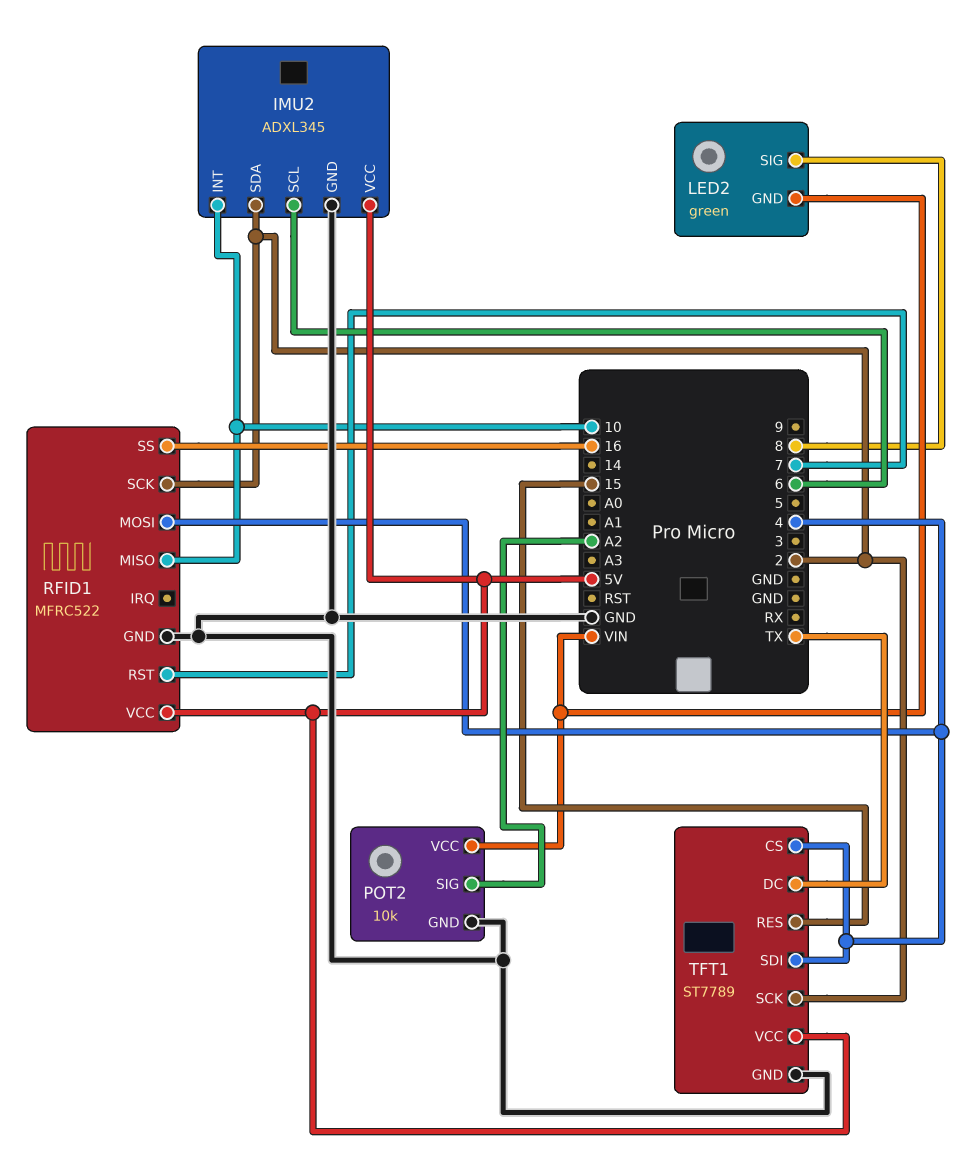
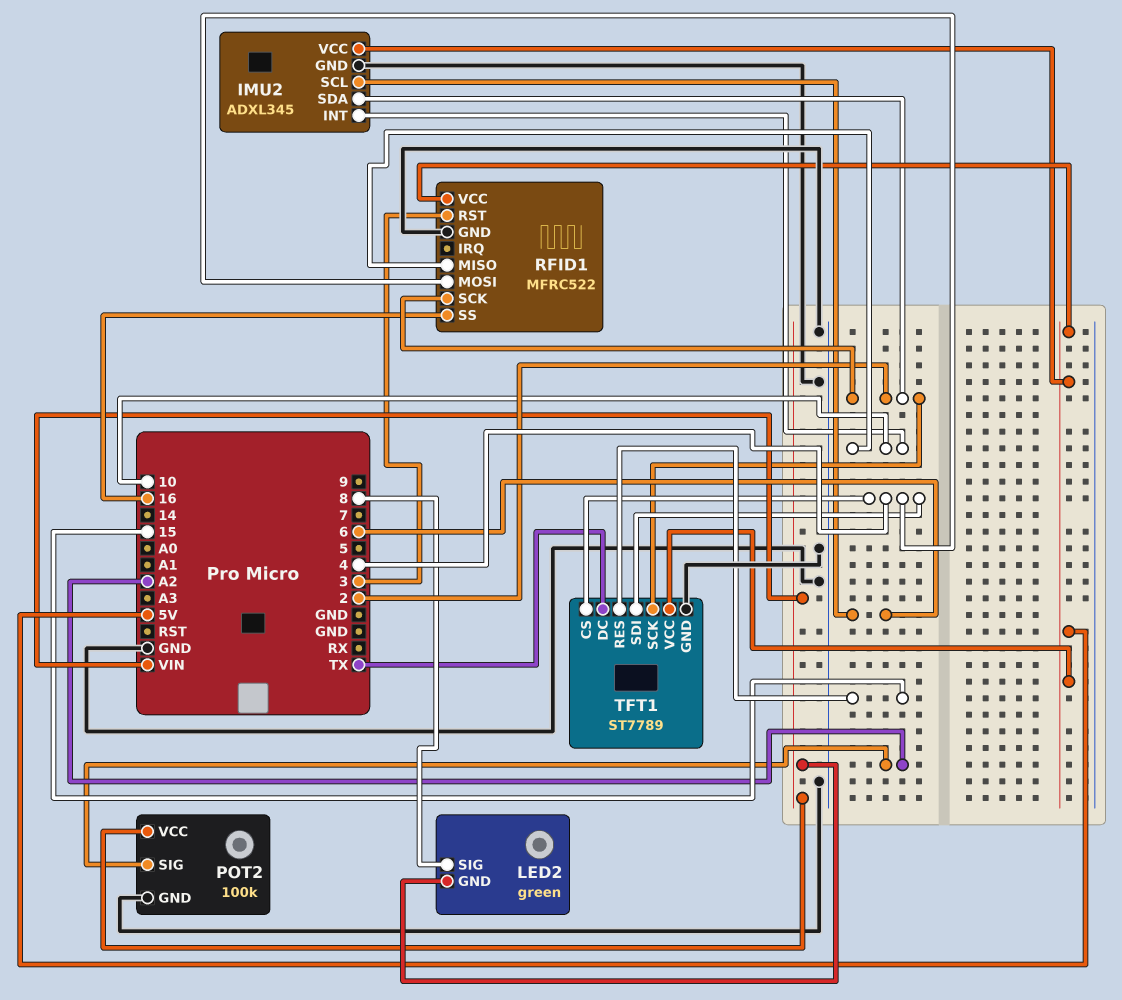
POT2: 10k -> 100k
RFID1 pin RST: 7 -> 3

